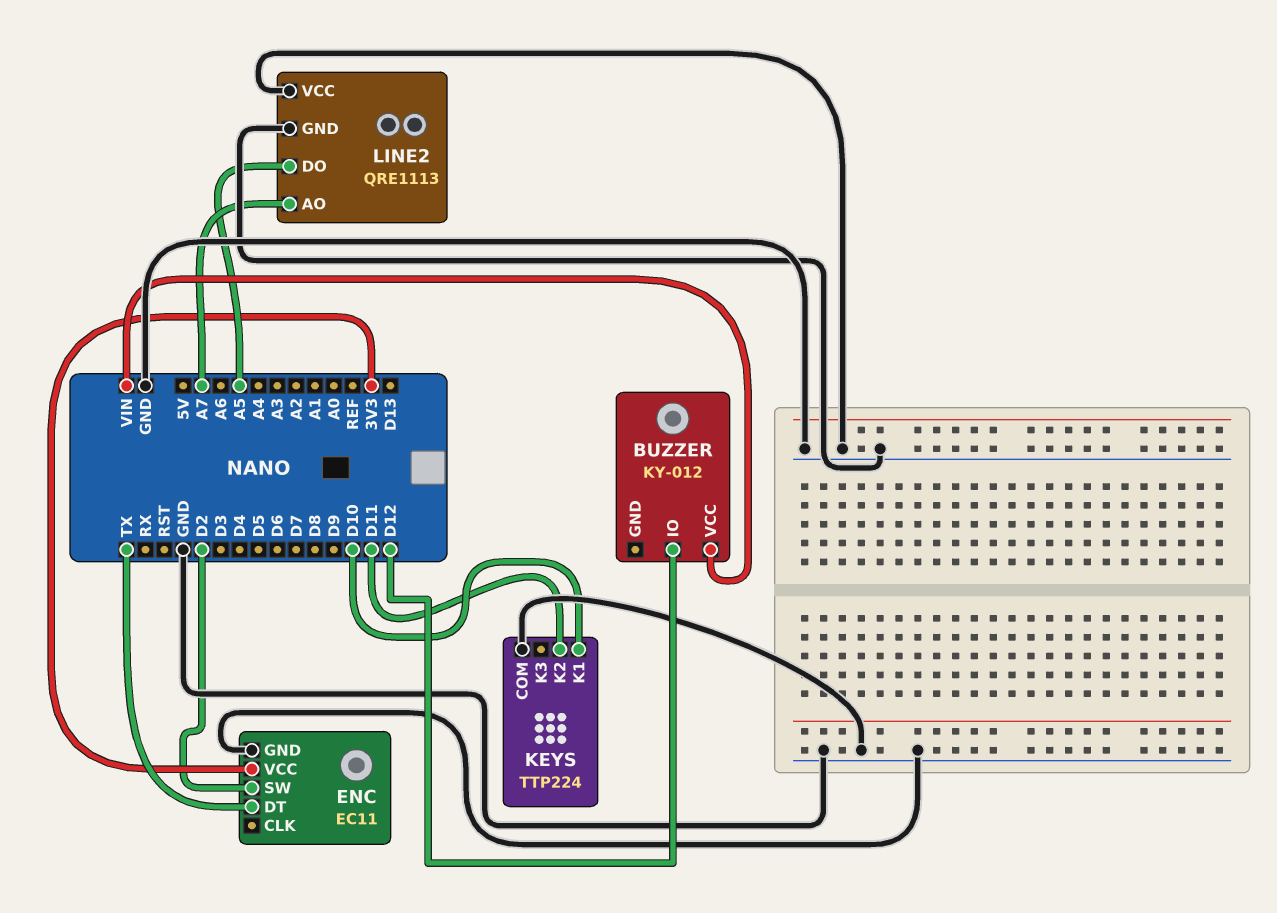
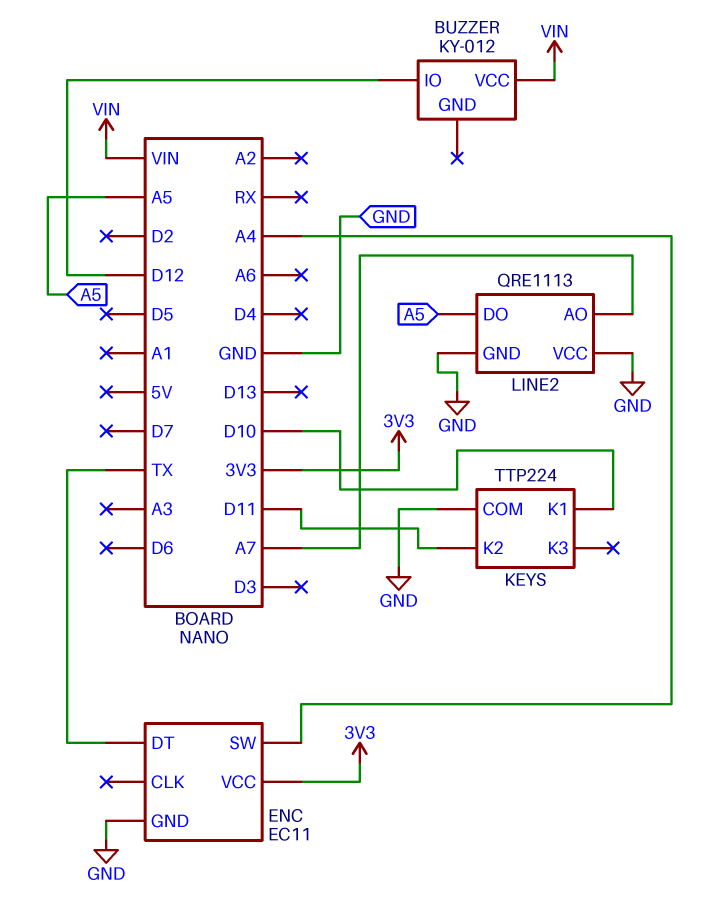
ENC pin SW: D2 -> A4

